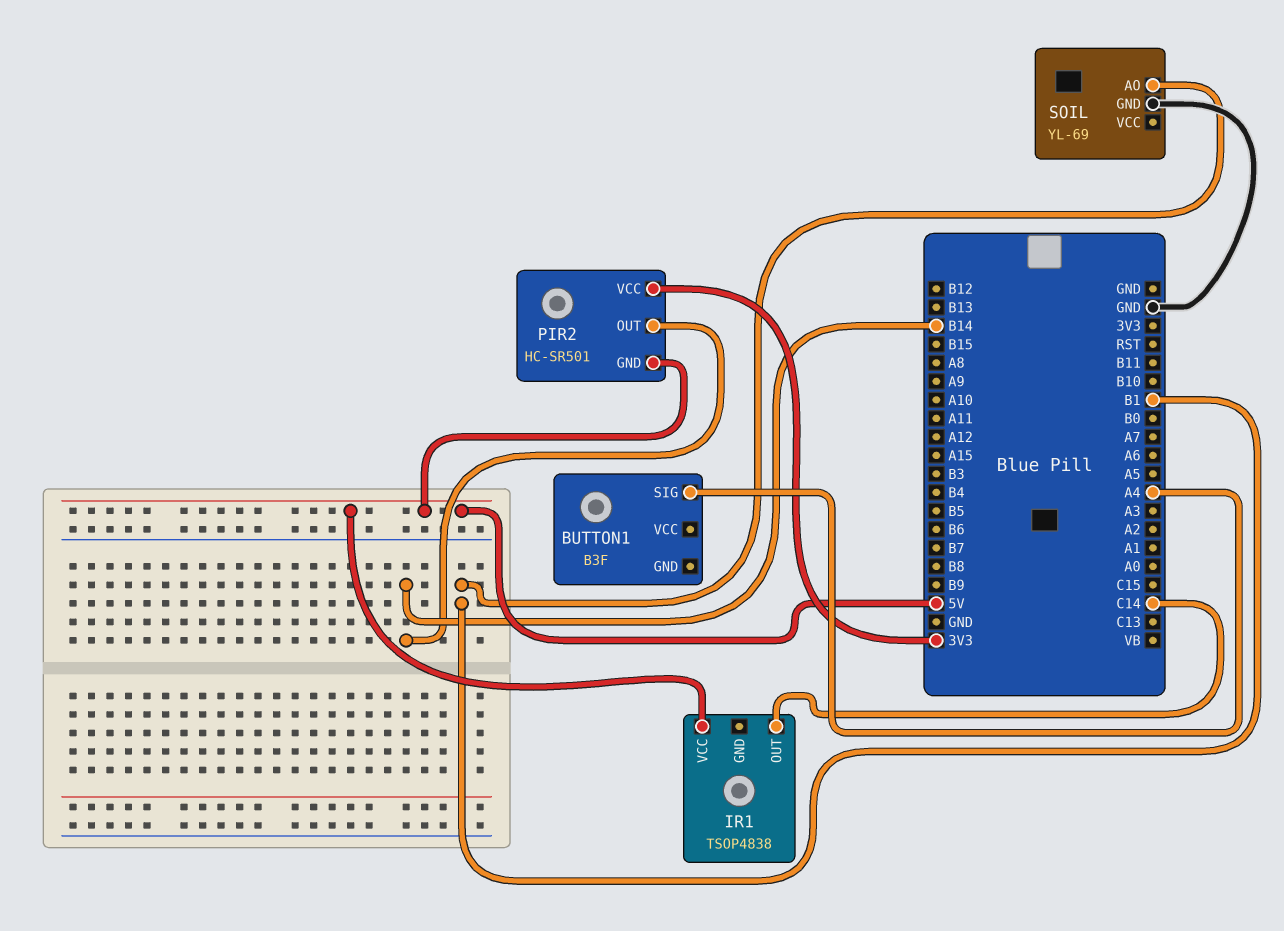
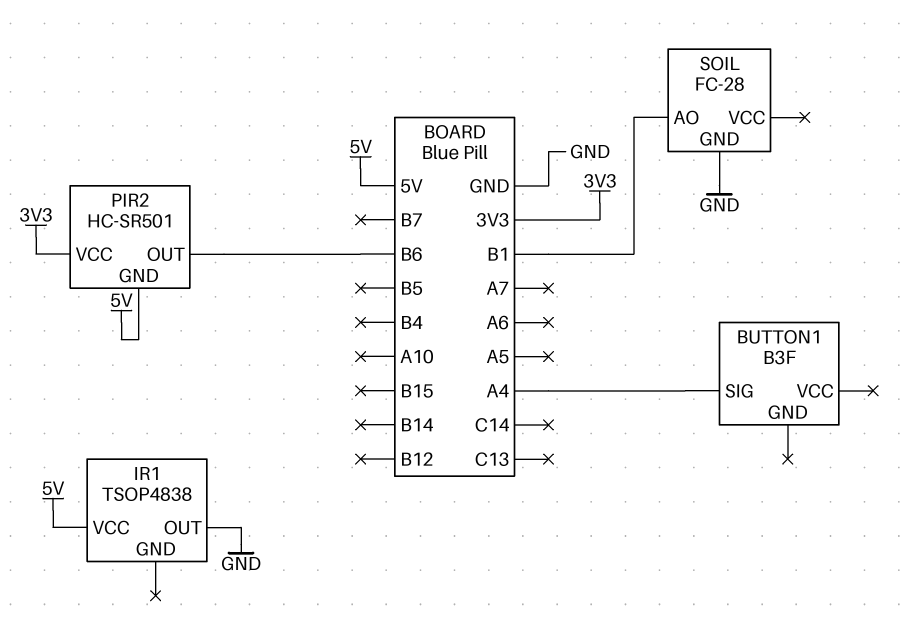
IR1 pin OUT: C14 -> GND
PIR2 pin OUT: B14 -> B6
SOIL: YL-69 -> FC-28

